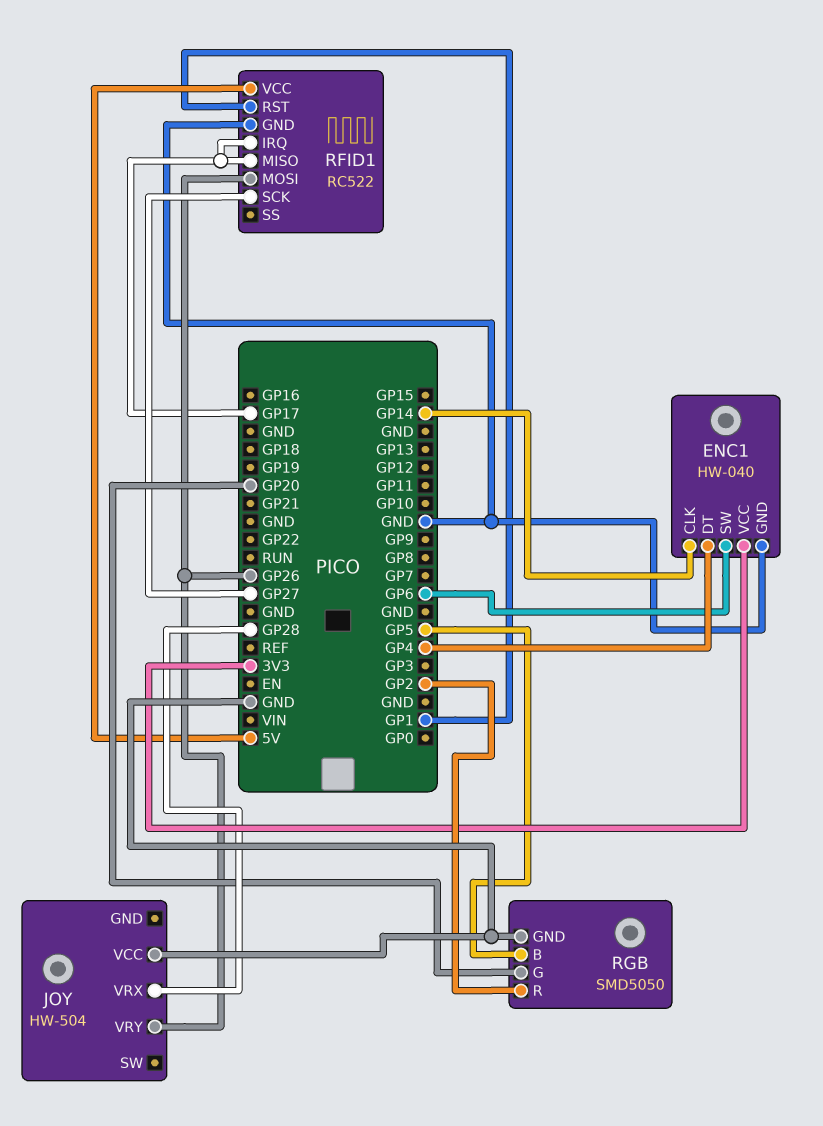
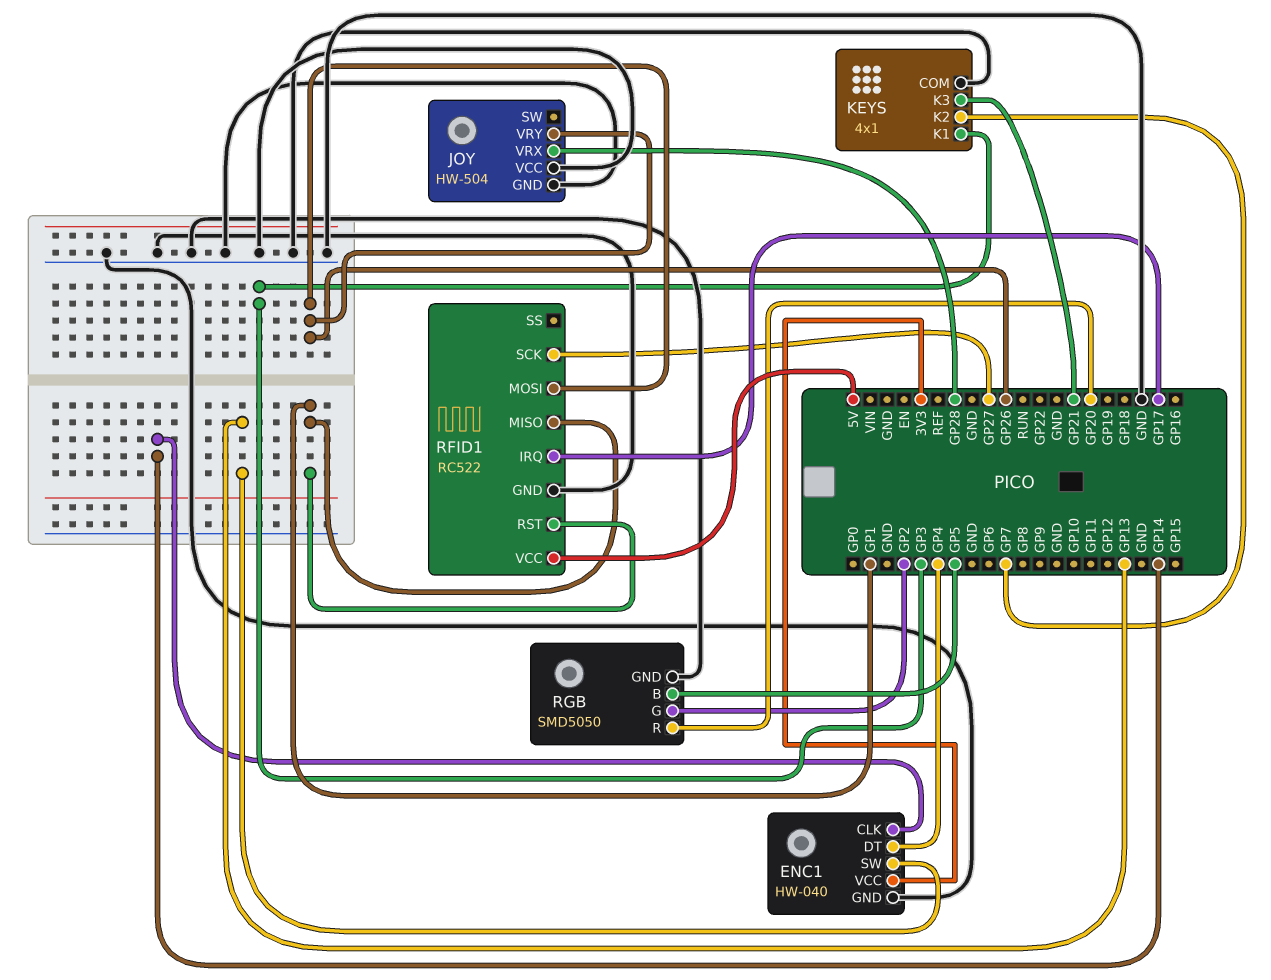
ENC1 pin SW: GP6 -> GP13
JOY pin GND: none -> GND
KEYS: none -> 4x1
KEYS pin COM: none -> GND
KEYS pin K1: none -> GP3
KEYS pin K2: none -> GP7
KEYS pin K3: none -> GP21
RFID1 pin MISO: GP17 -> GP1
RGB pin G: GP20 -> GP2
RGB pin R: GP2 -> GP20

